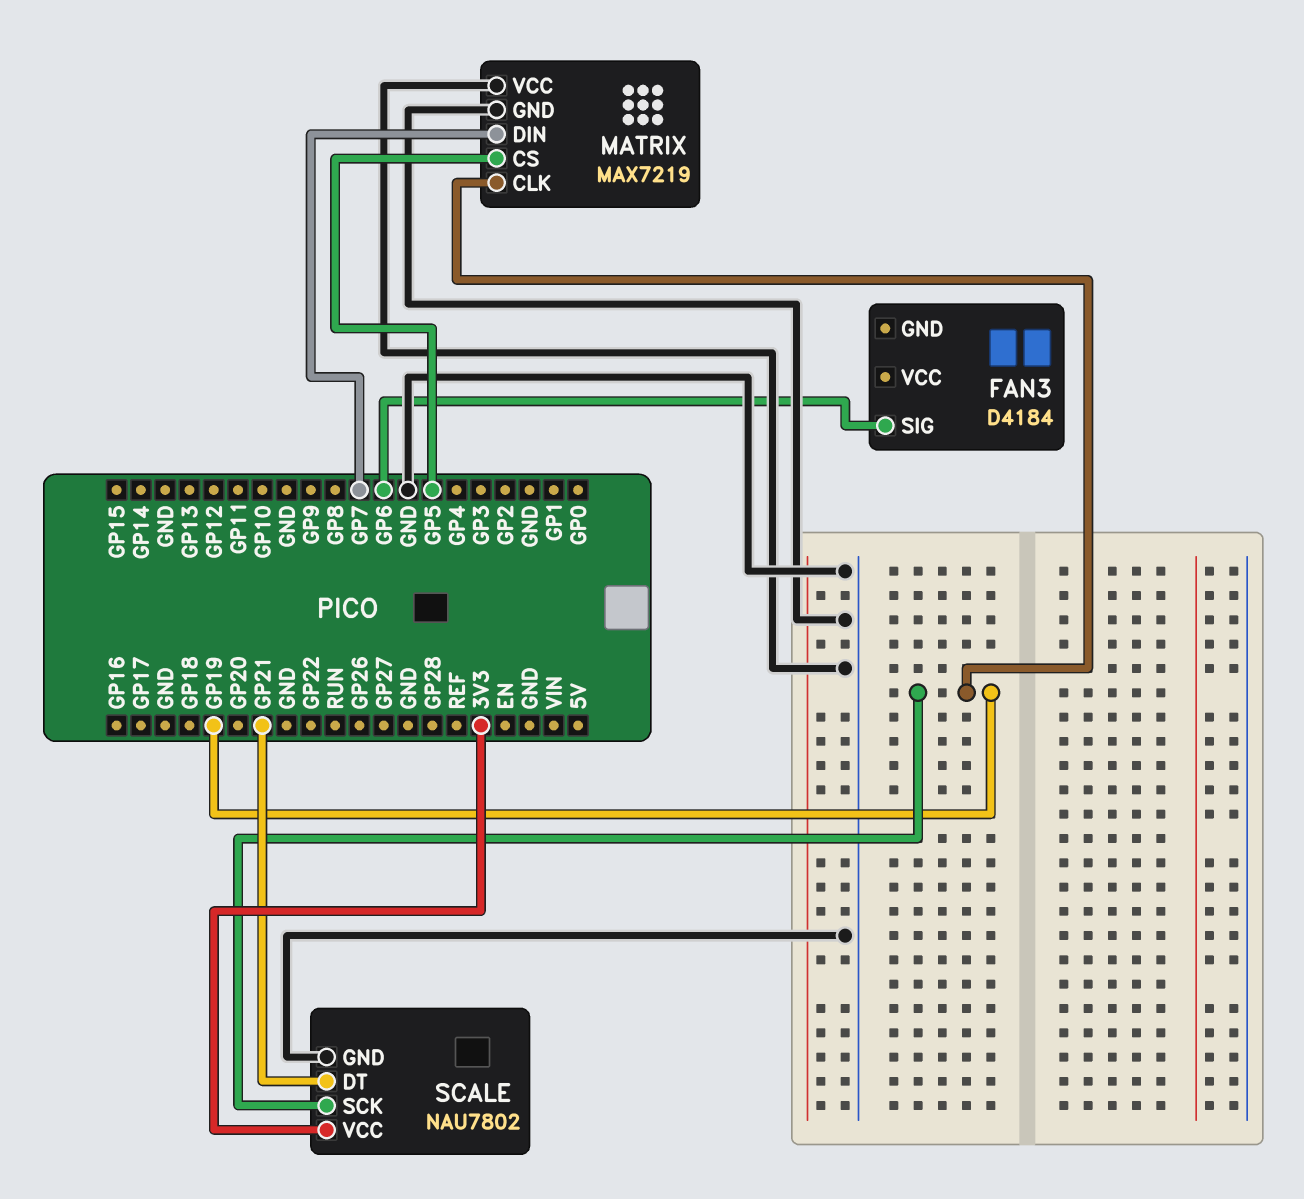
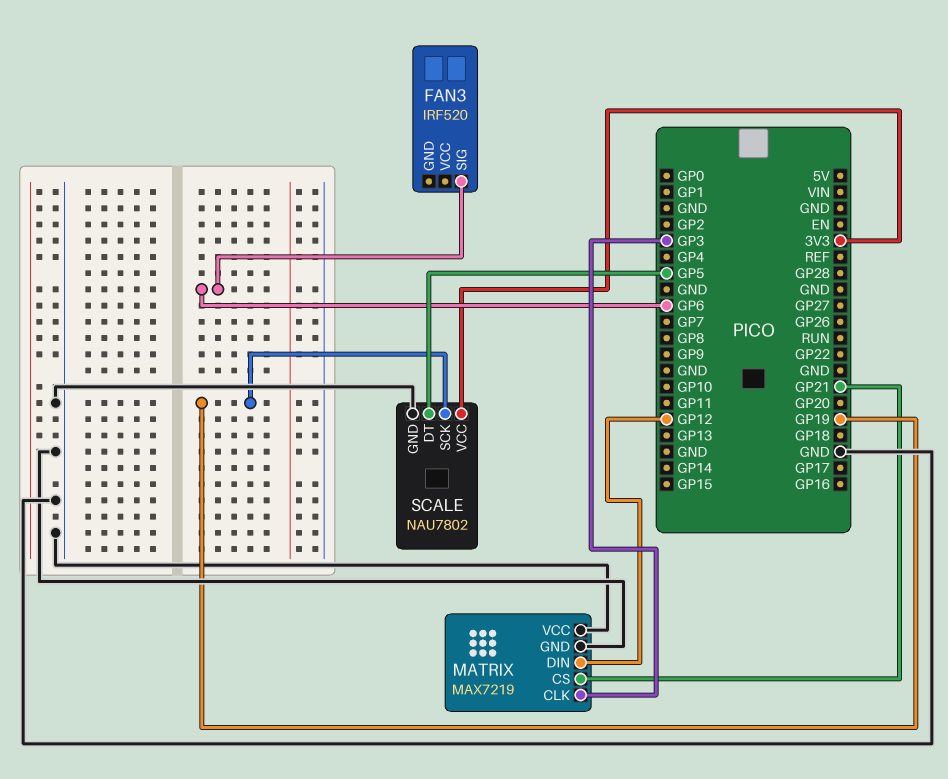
FAN3: D4184 -> IRF520
MATRIX pin CLK: GP19 -> GP3
MATRIX pin CS: GP5 -> GP21
MATRIX pin DIN: GP7 -> GP12
SCALE pin DT: GP21 -> GP5

